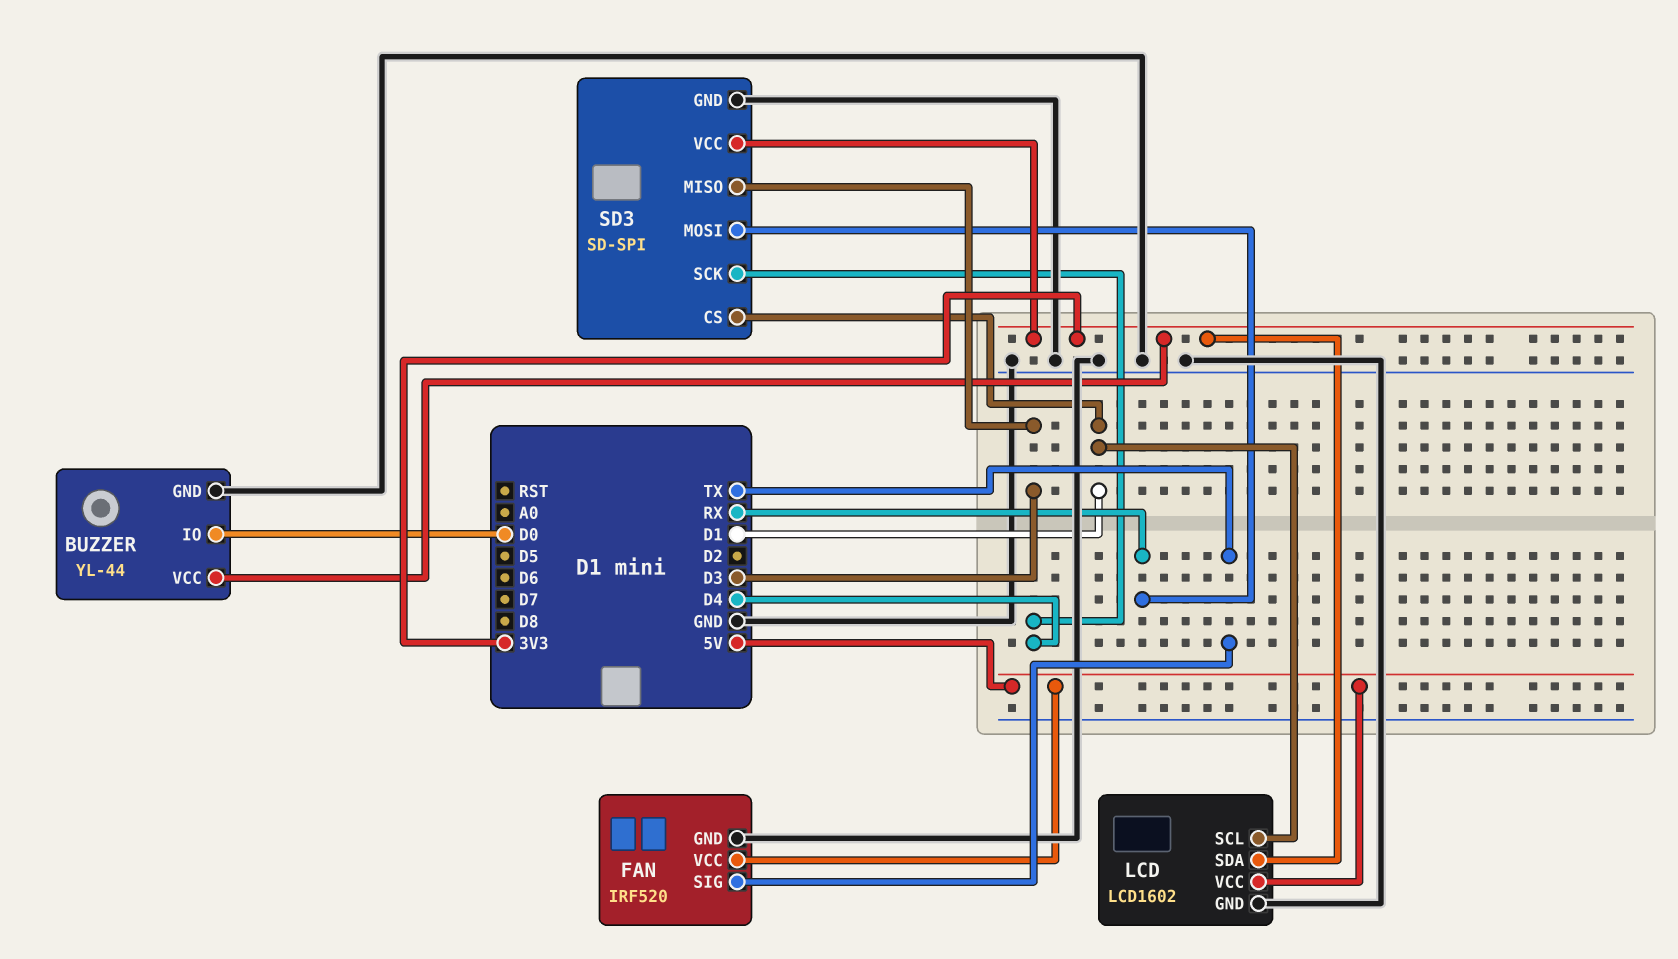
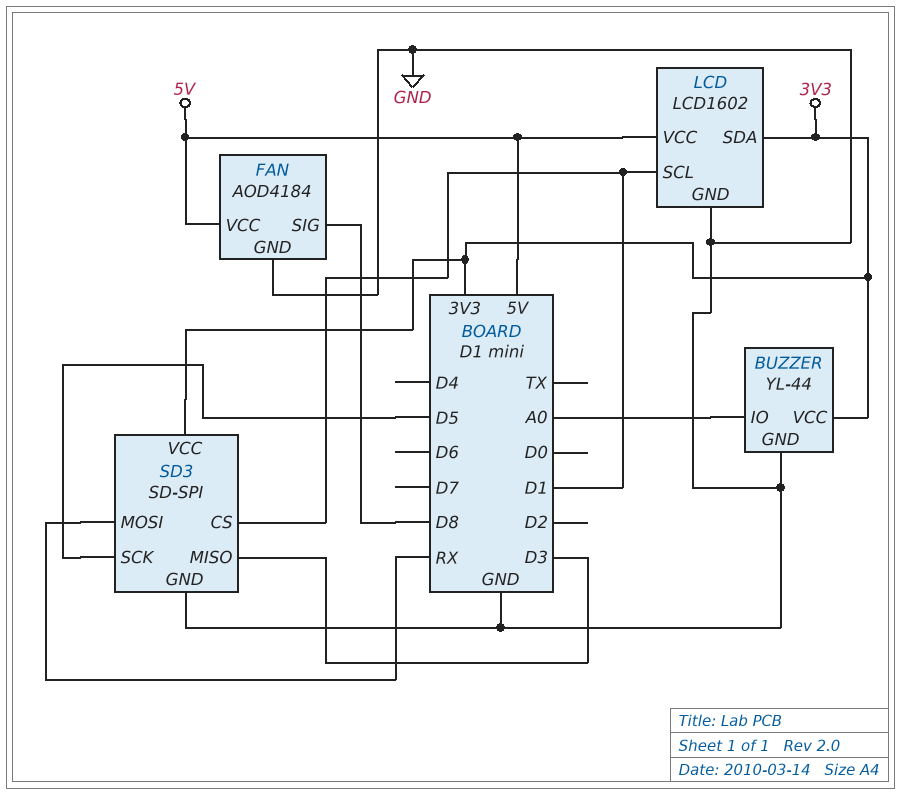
BUZZER pin IO: D0 -> A0
FAN: IRF520 -> AOD4184
FAN pin SIG: TX -> D8
SD3 pin SCK: D4 -> D5

